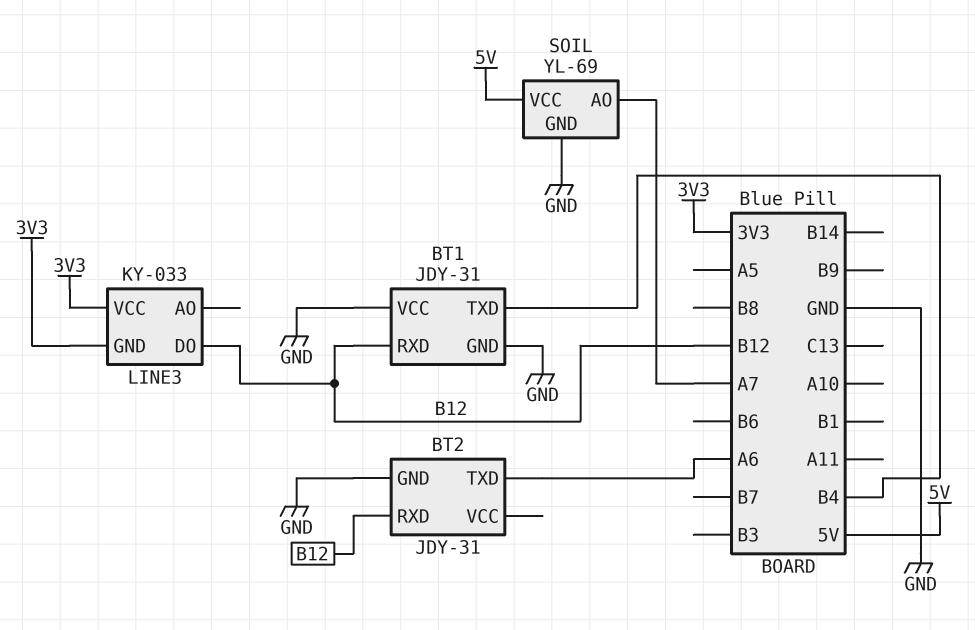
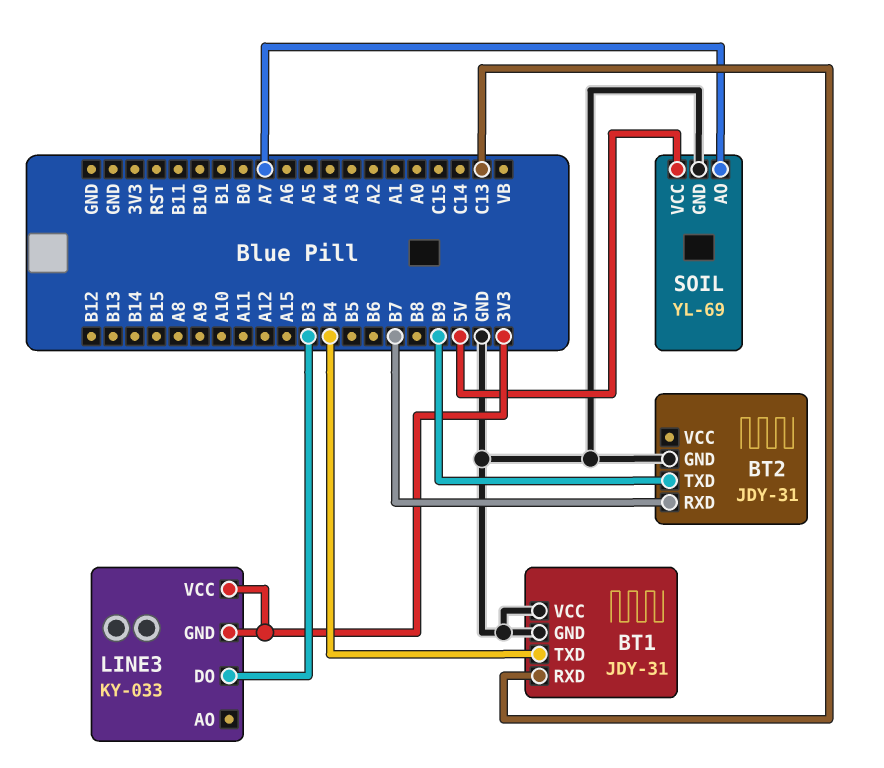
BT1 pin RXD: B12 -> C13
BT2 pin RXD: B12 -> B7
BT2 pin TXD: A6 -> B9
LINE3 pin DO: B12 -> B3

